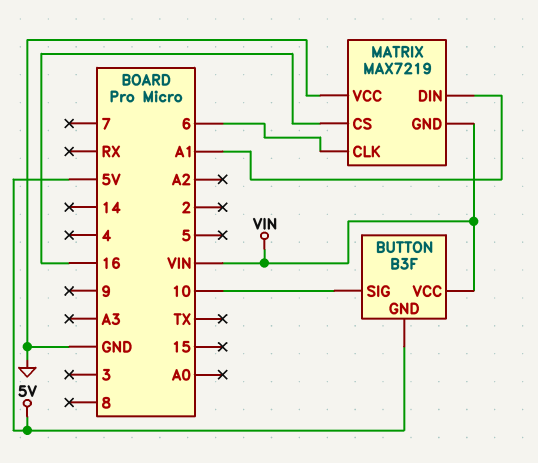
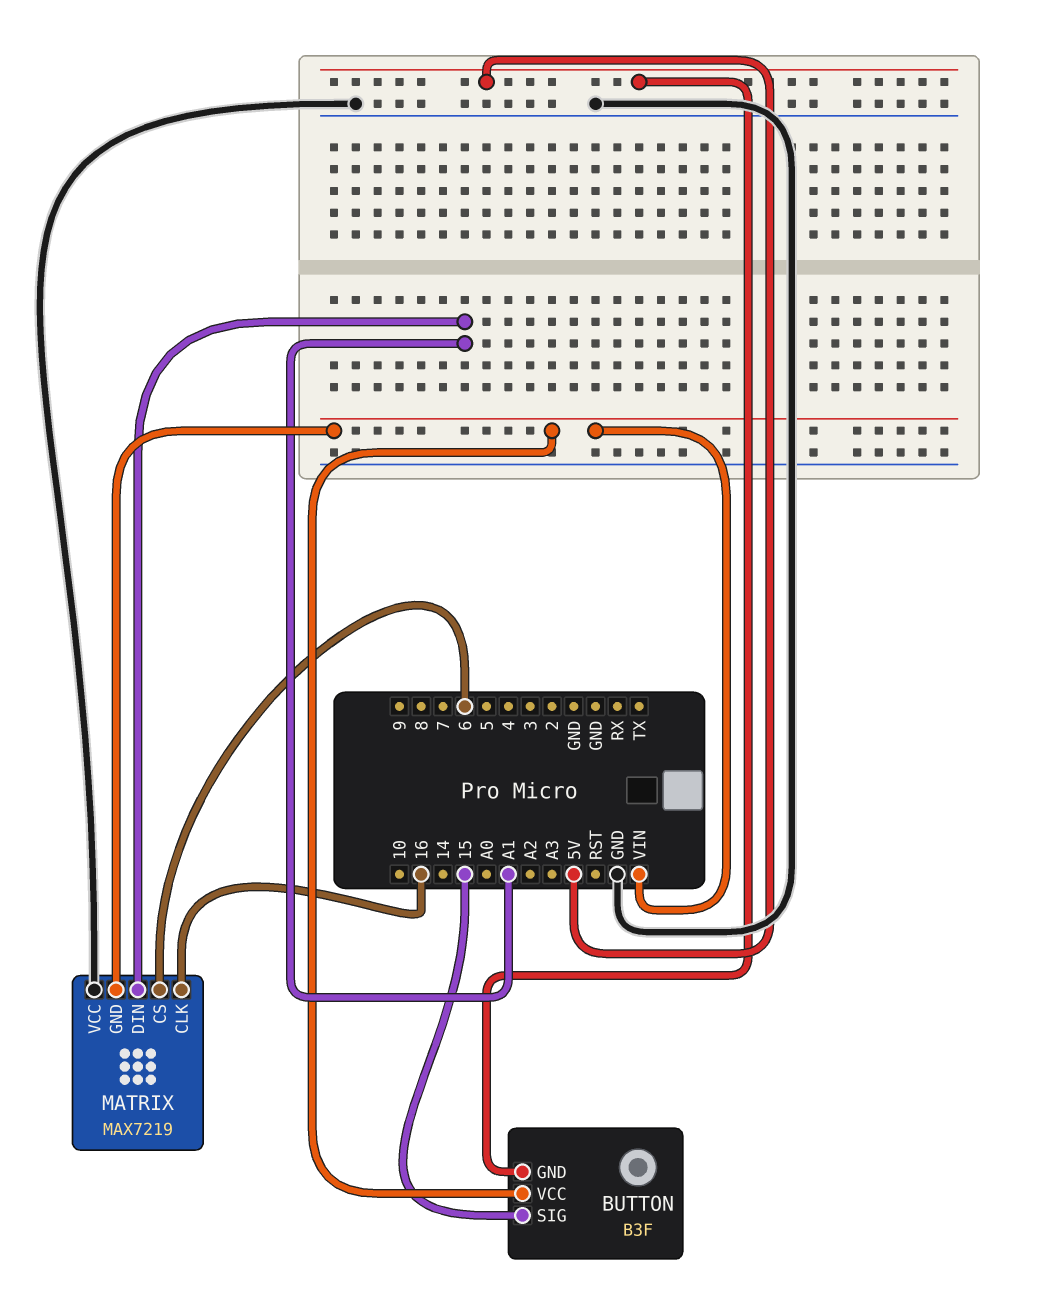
BUTTON pin SIG: 10 -> 15
MATRIX pin CLK: 6 -> 16
MATRIX pin CS: 16 -> 6

